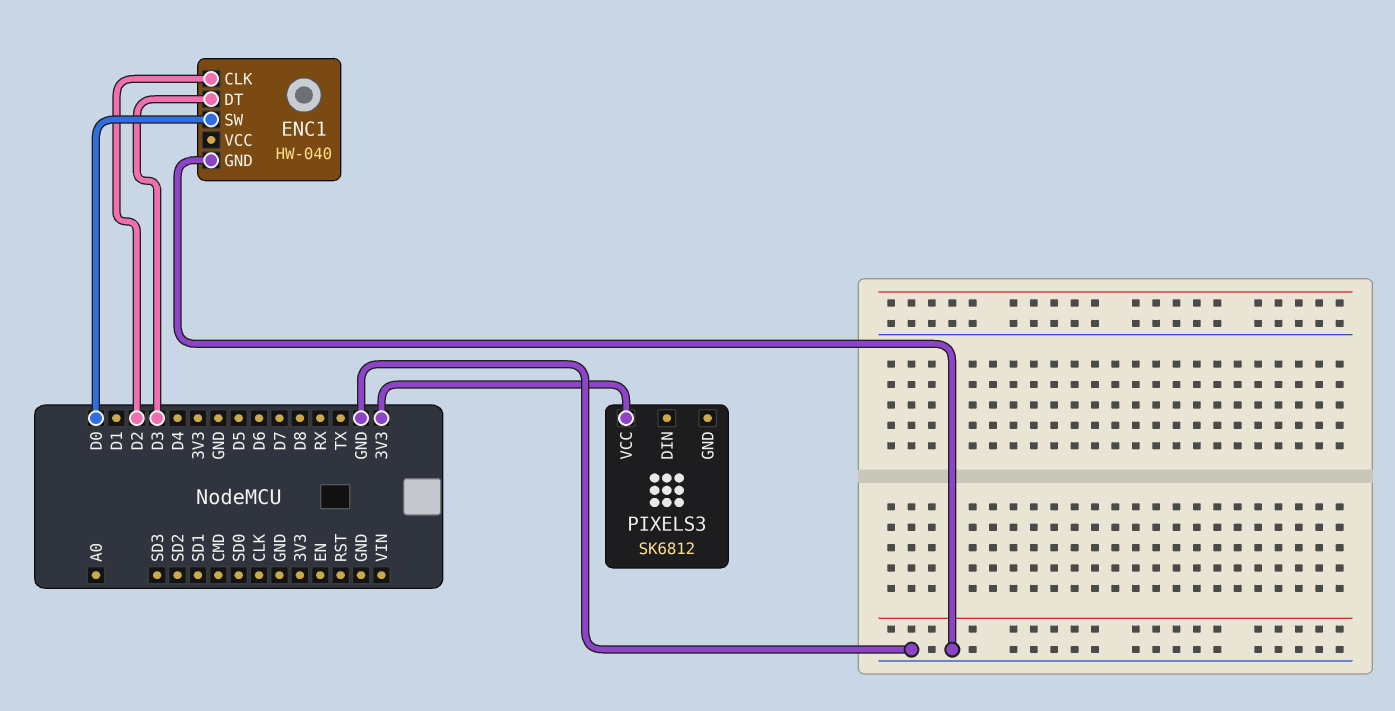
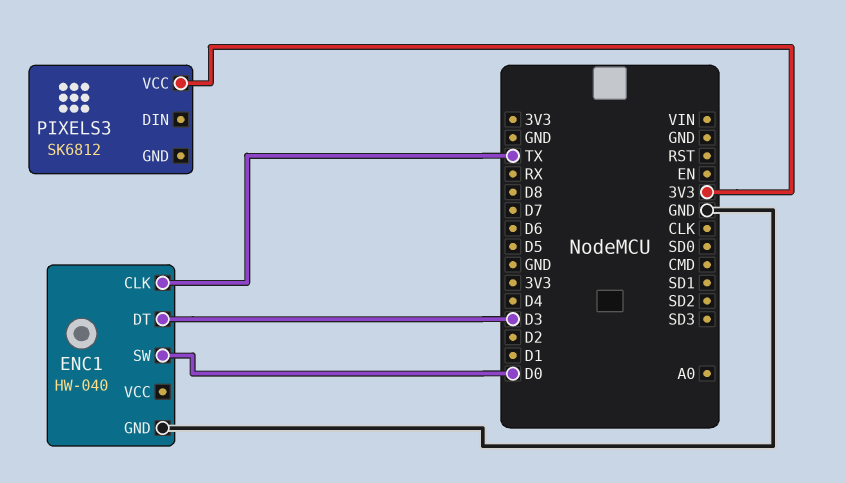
ENC1 pin CLK: D2 -> TX

